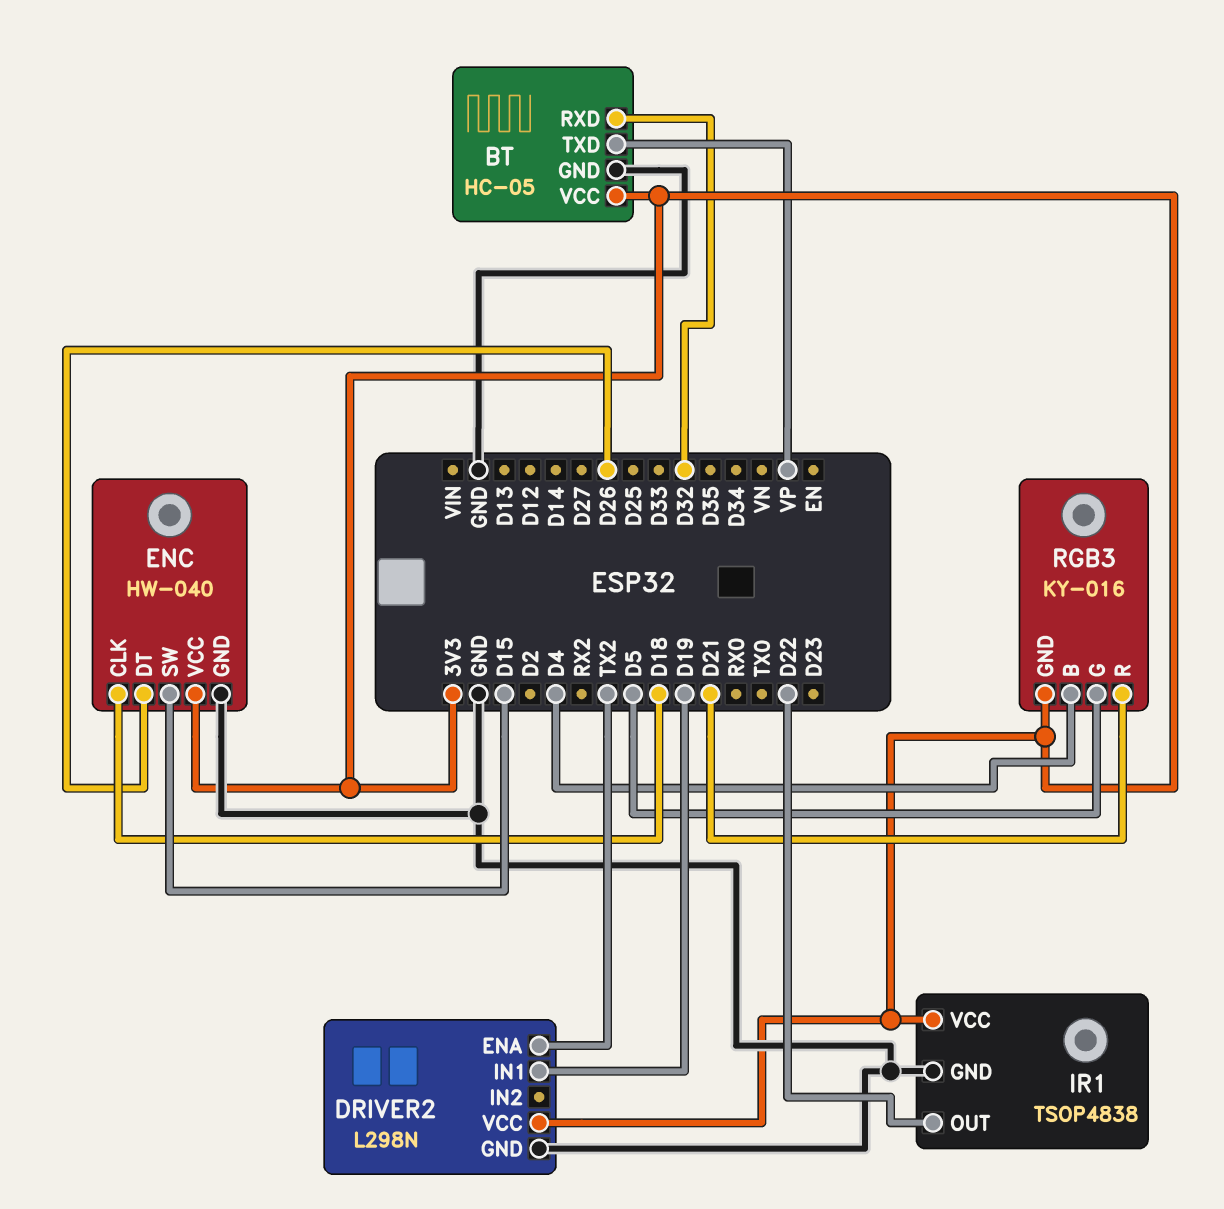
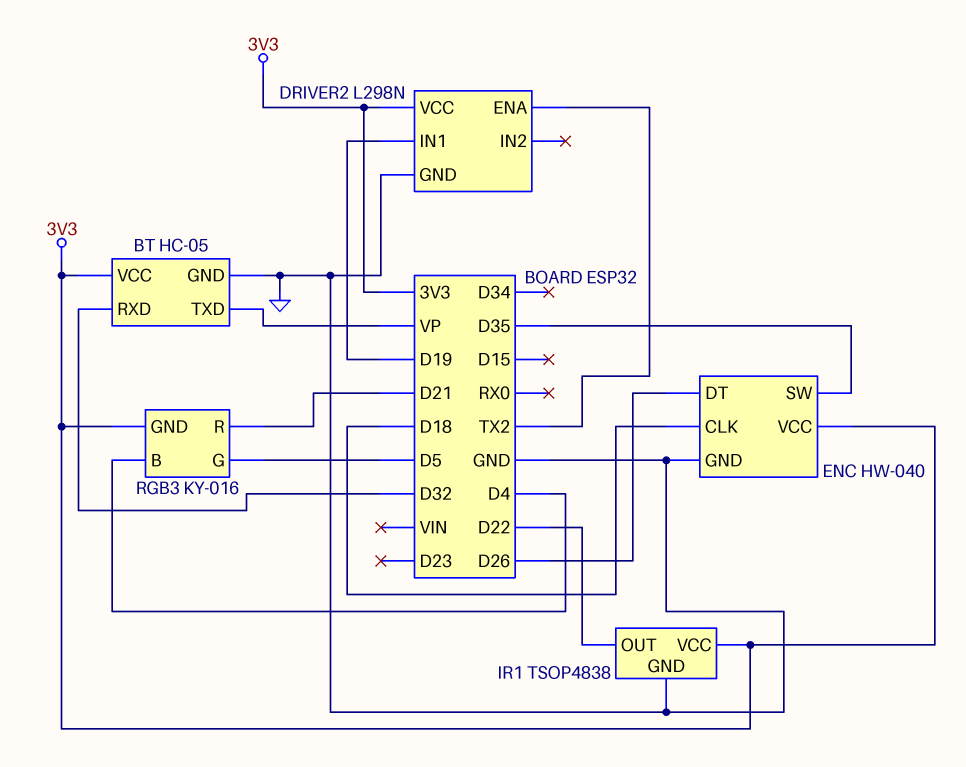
ENC pin SW: D15 -> D35

